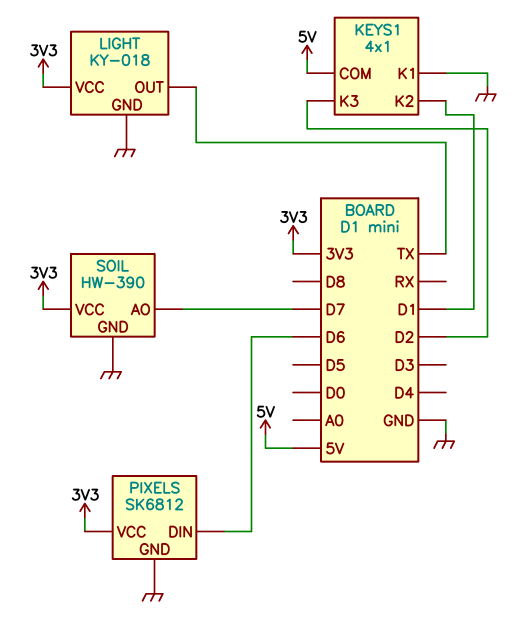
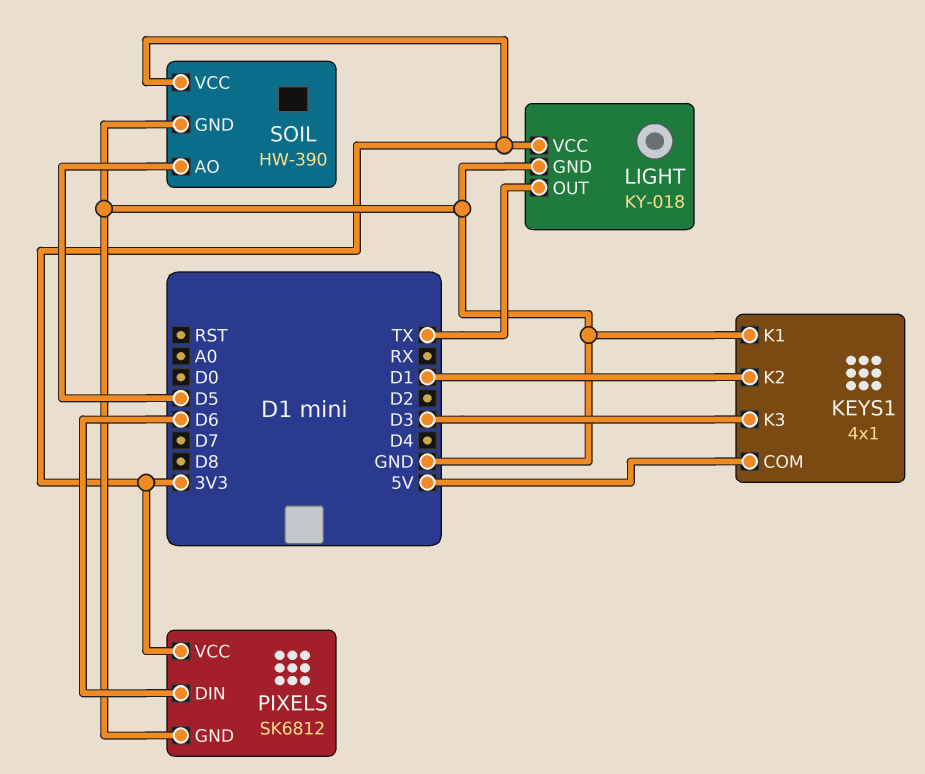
KEYS1 pin K3: D2 -> D3
SOIL pin AO: D7 -> D5

